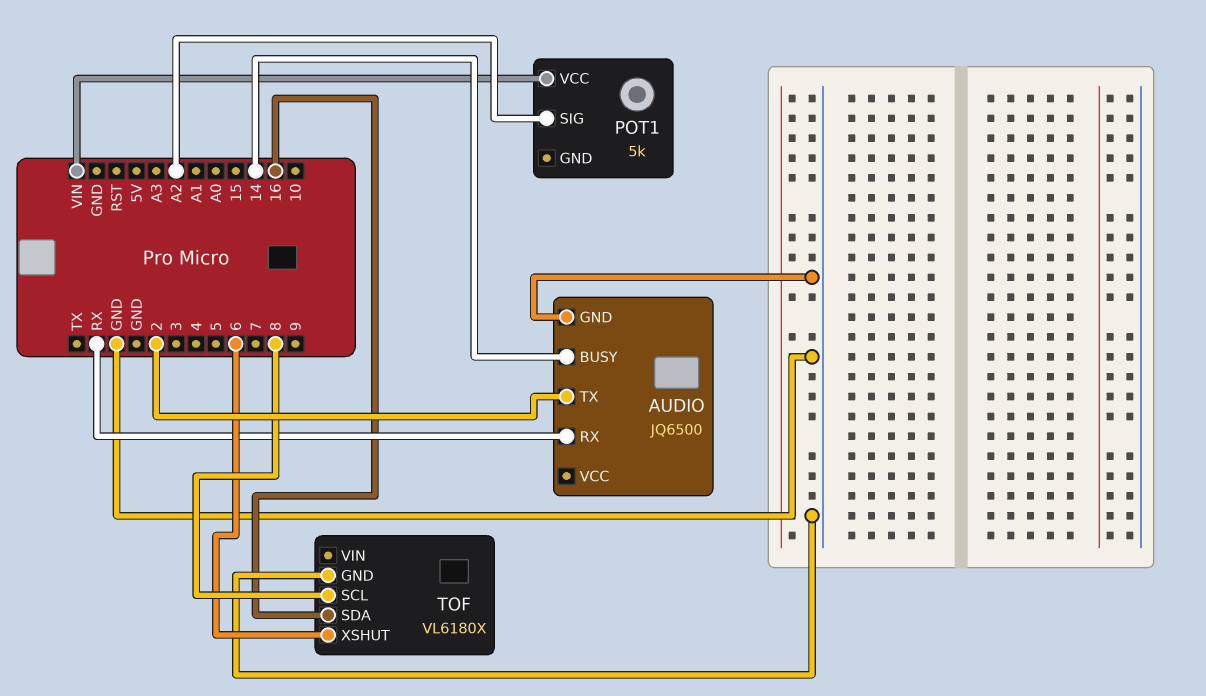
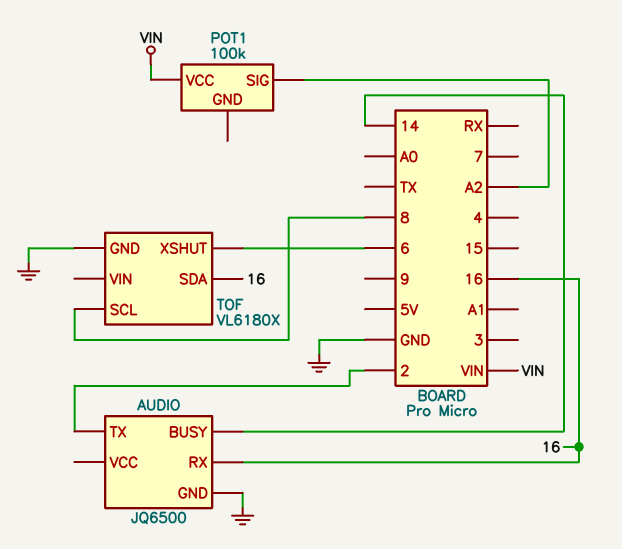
AUDIO pin RX: RX -> 16
POT1: 5k -> 100k

